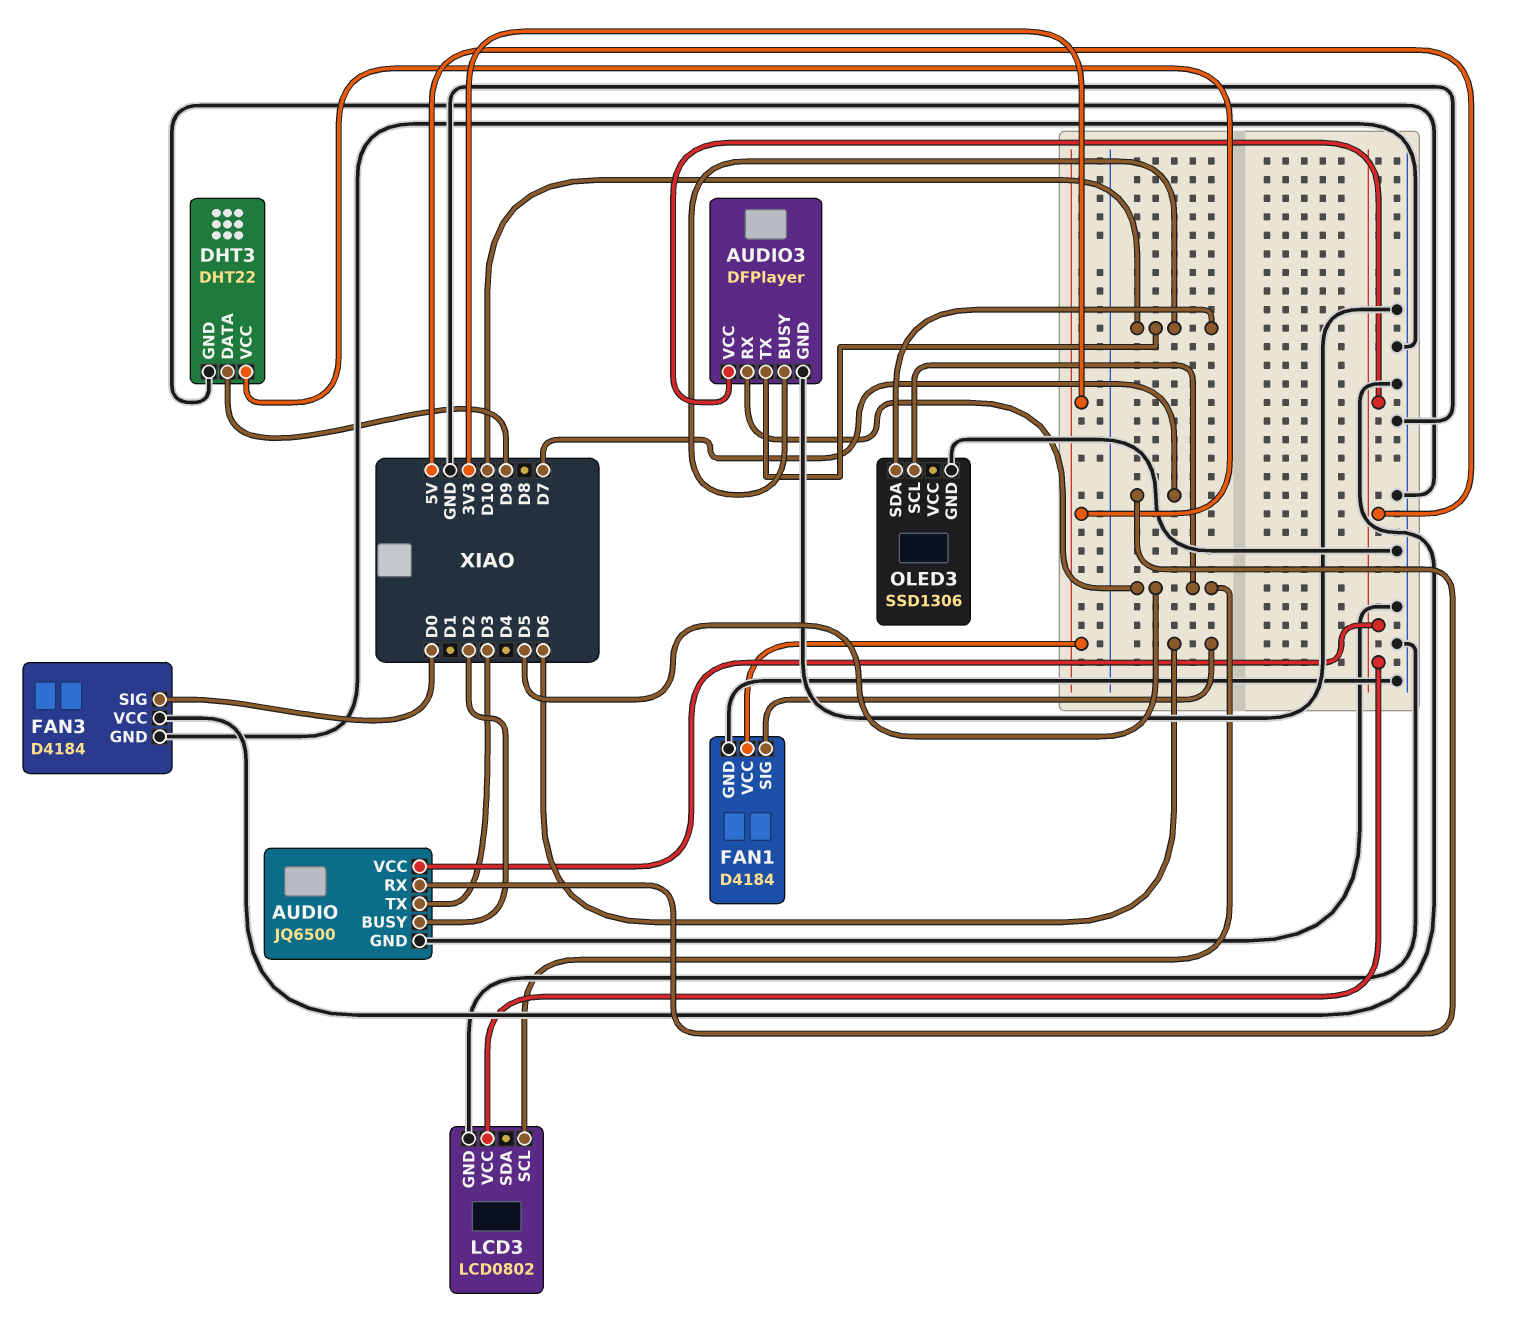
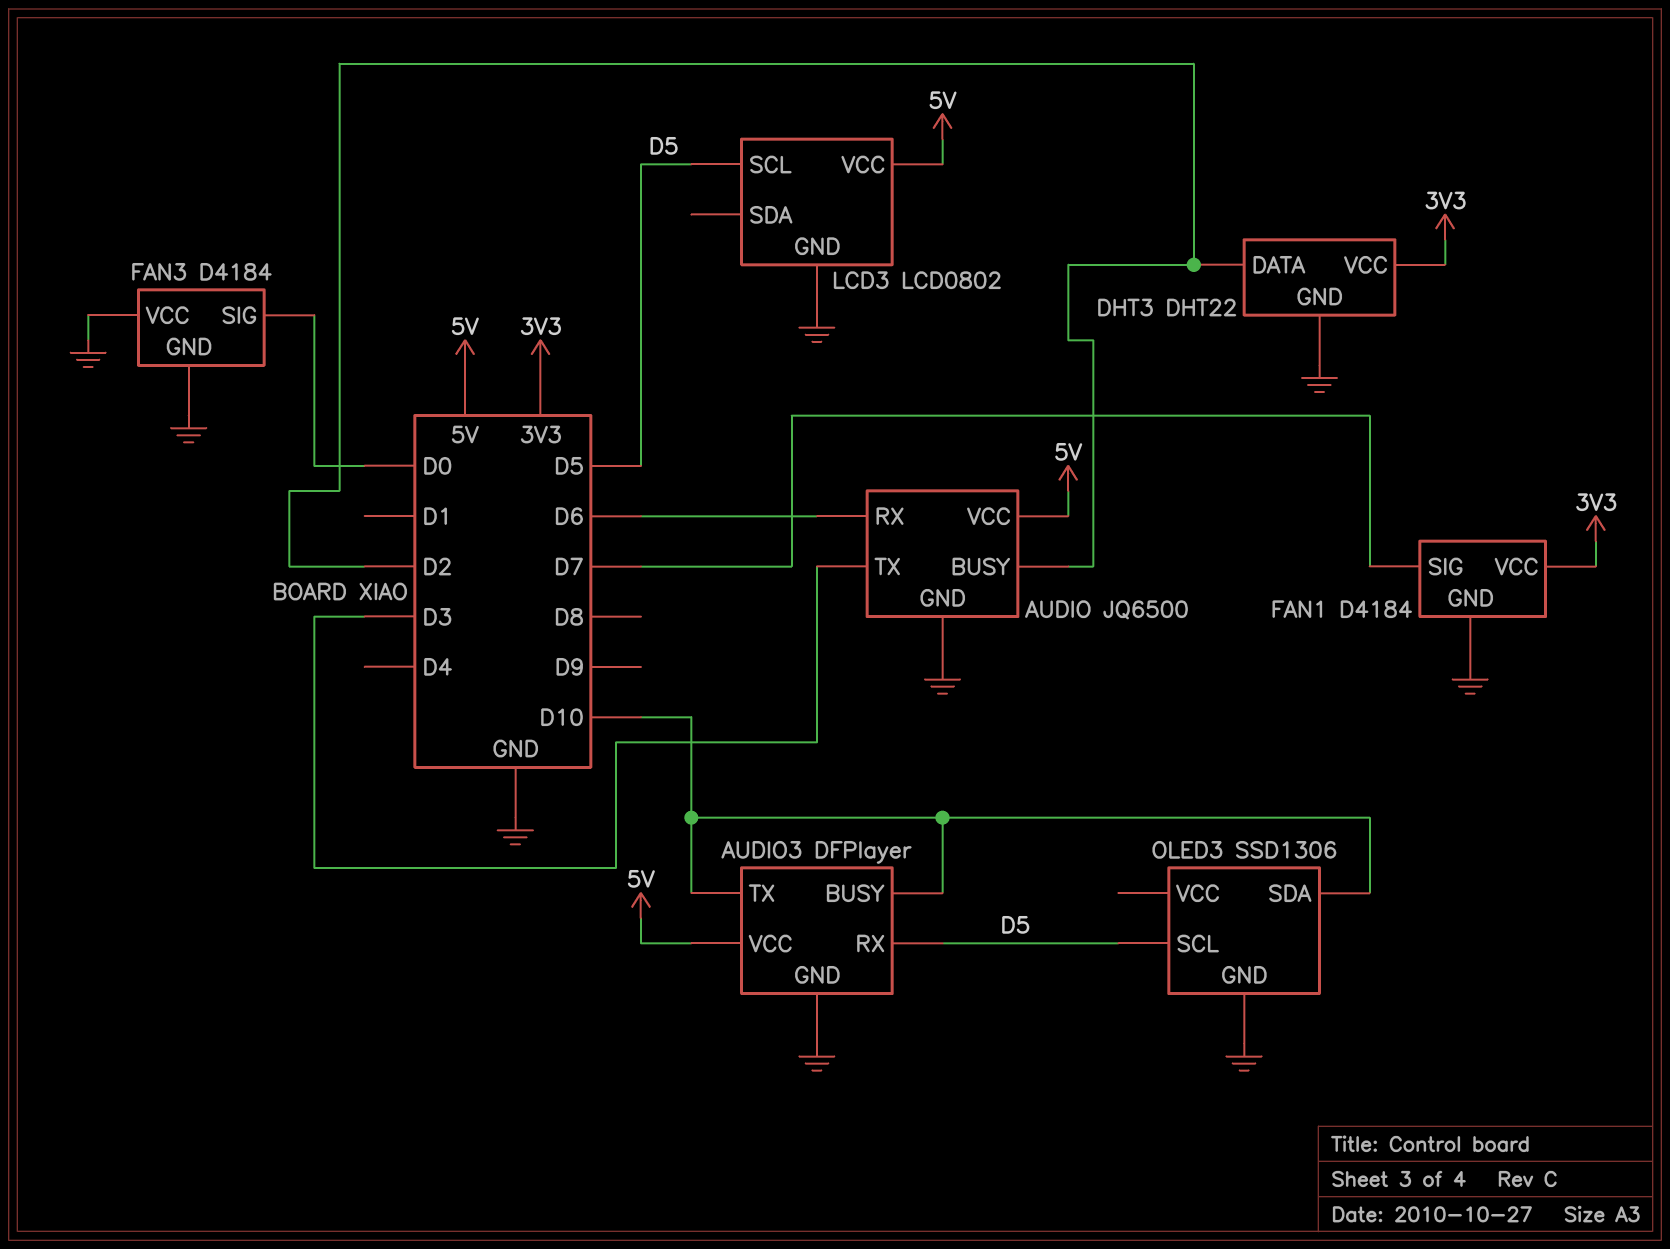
AUDIO pin RX: D7 -> D6
DHT3 pin DATA: D9 -> D2
FAN1 pin SIG: D6 -> D7

